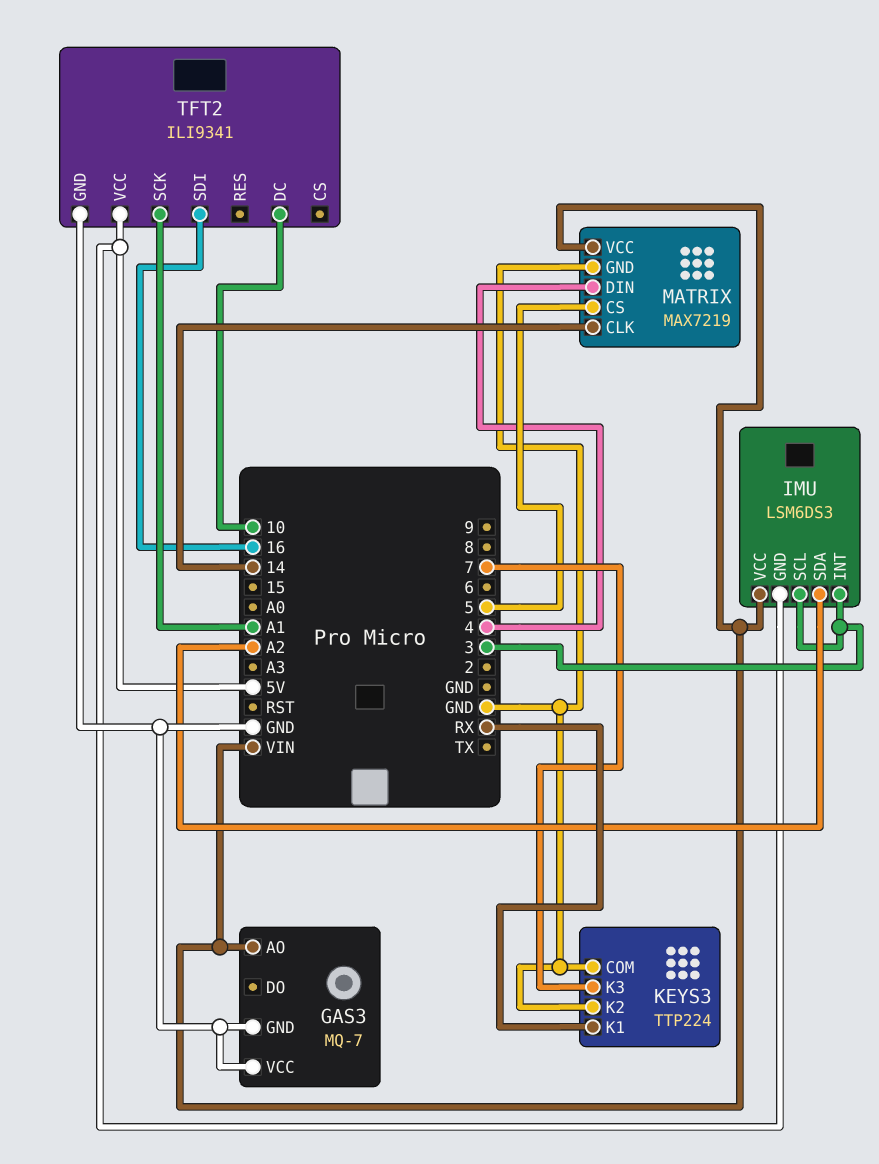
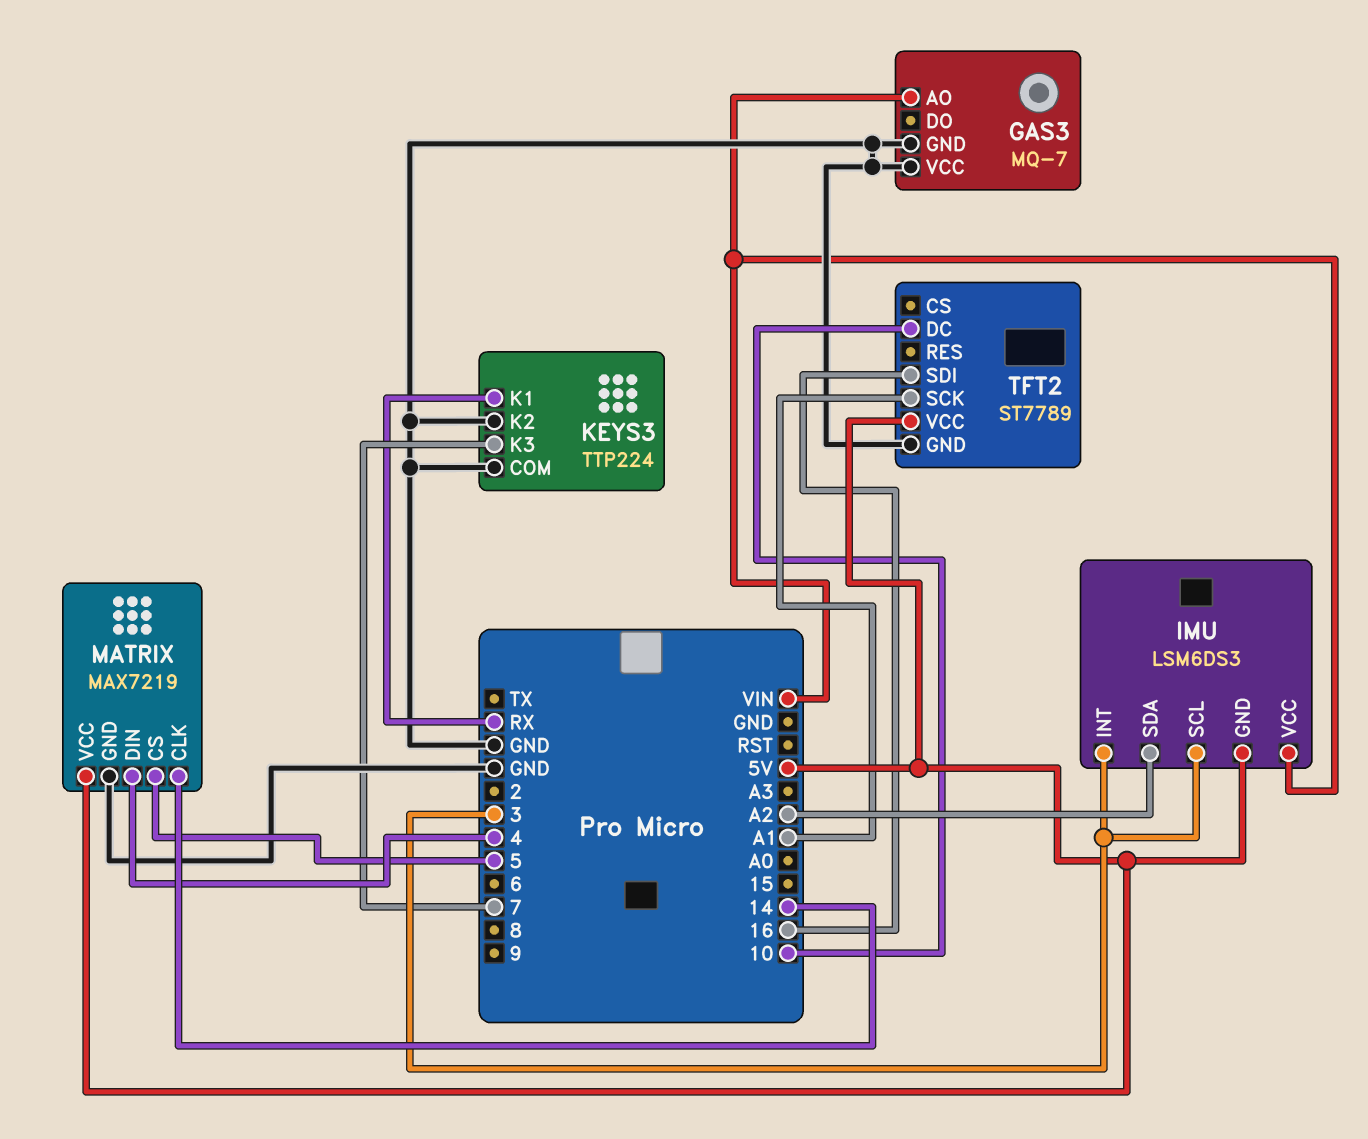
MATRIX pin VCC: VIN -> 5V
TFT2: ILI9341 -> ST7789

